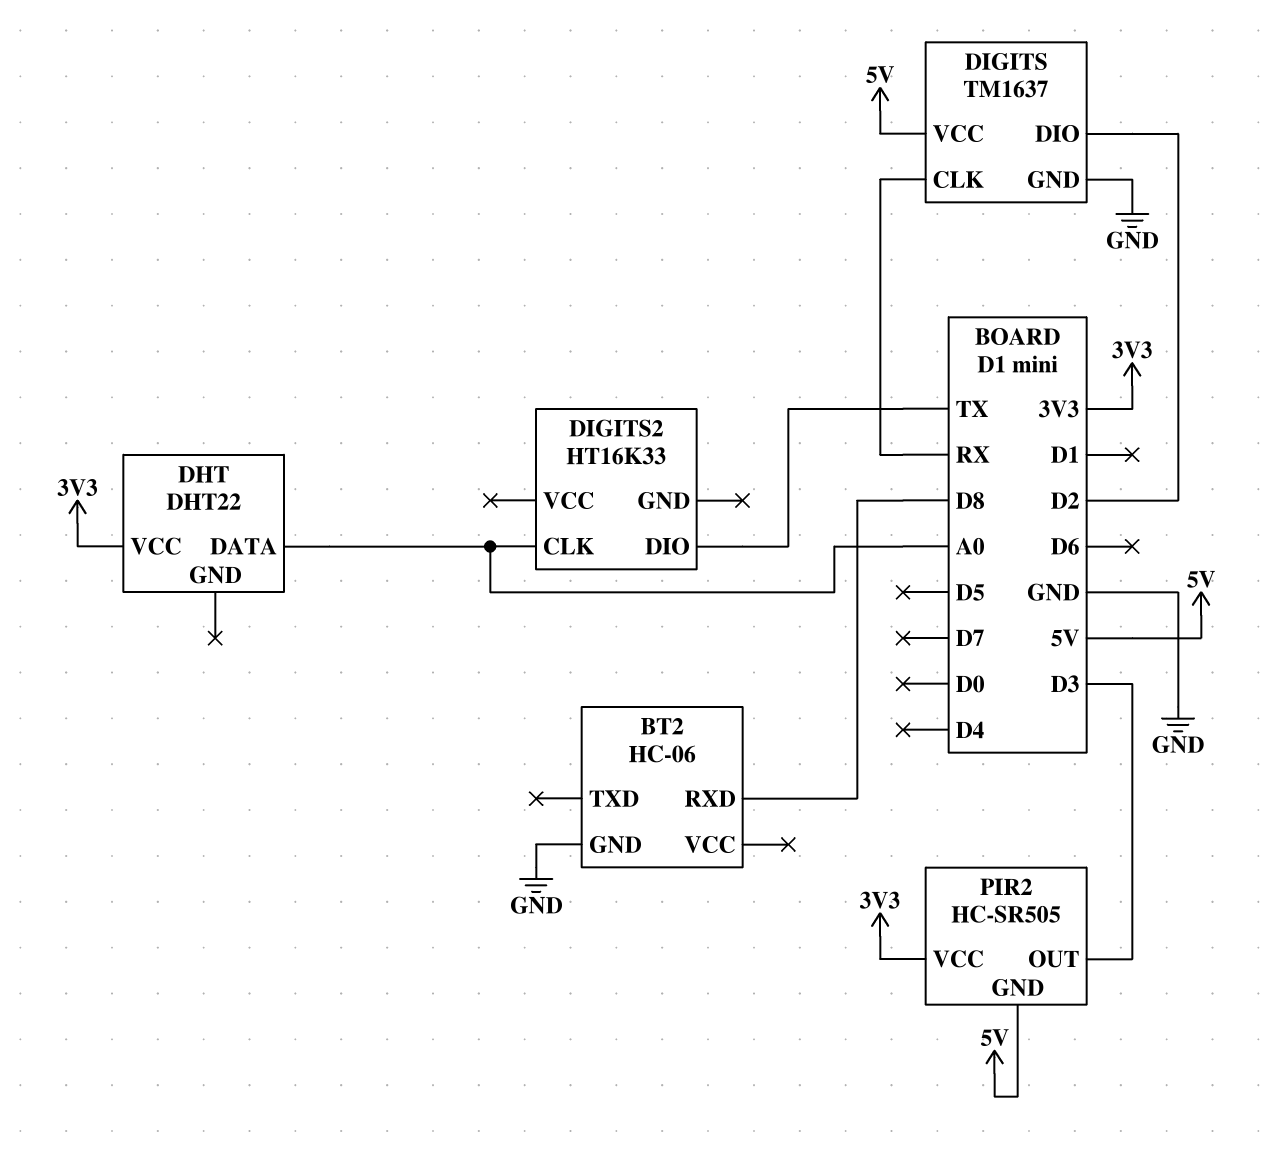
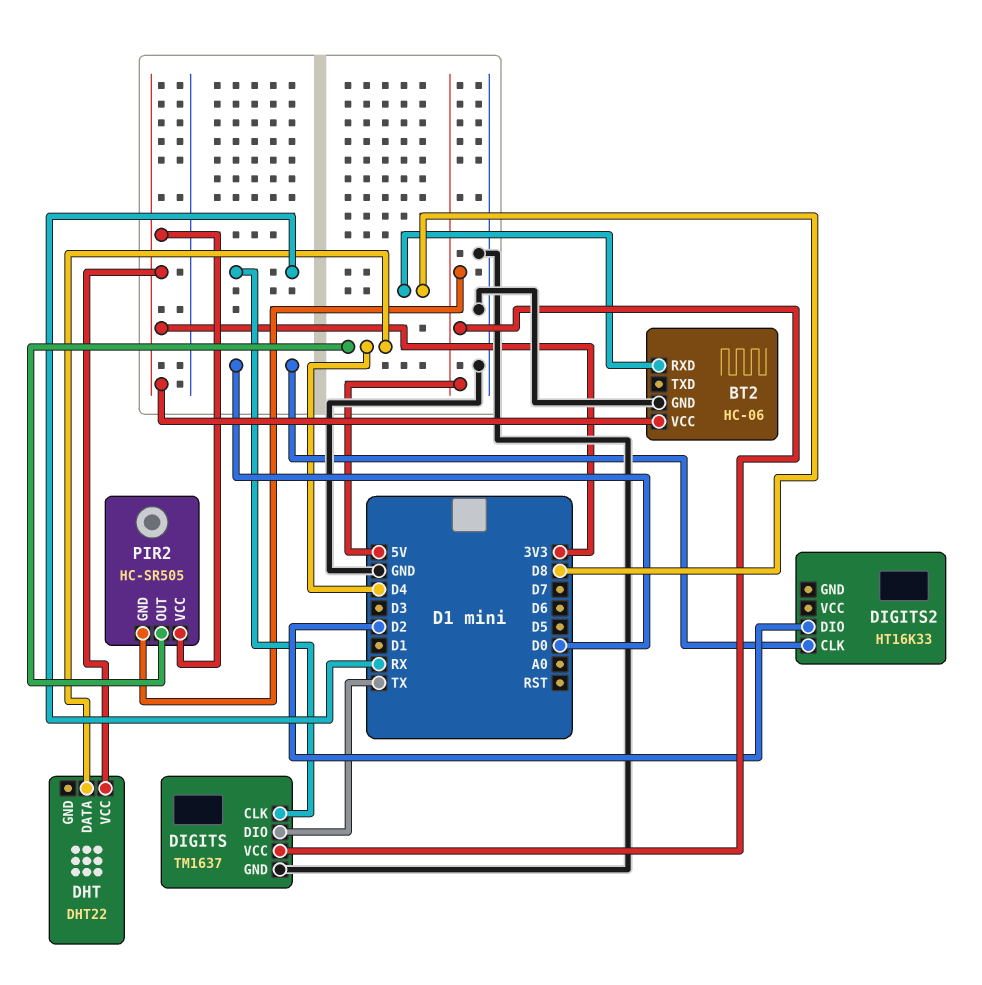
BT2 pin VCC: none -> 3V3
DHT pin DATA: A0 -> D4
DIGITS pin DIO: D2 -> TX
DIGITS2 pin CLK: A0 -> D0
DIGITS2 pin DIO: TX -> D2
PIR2 pin OUT: D3 -> D4

